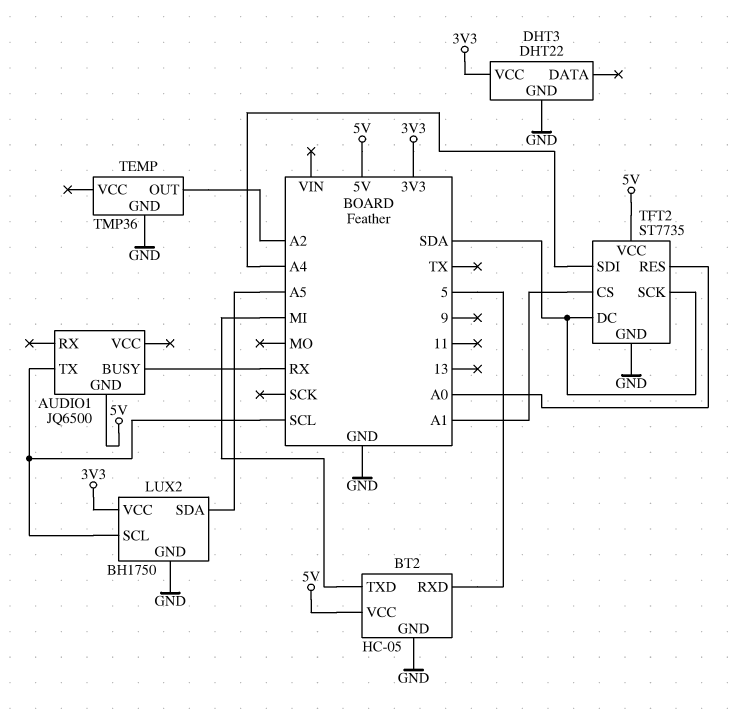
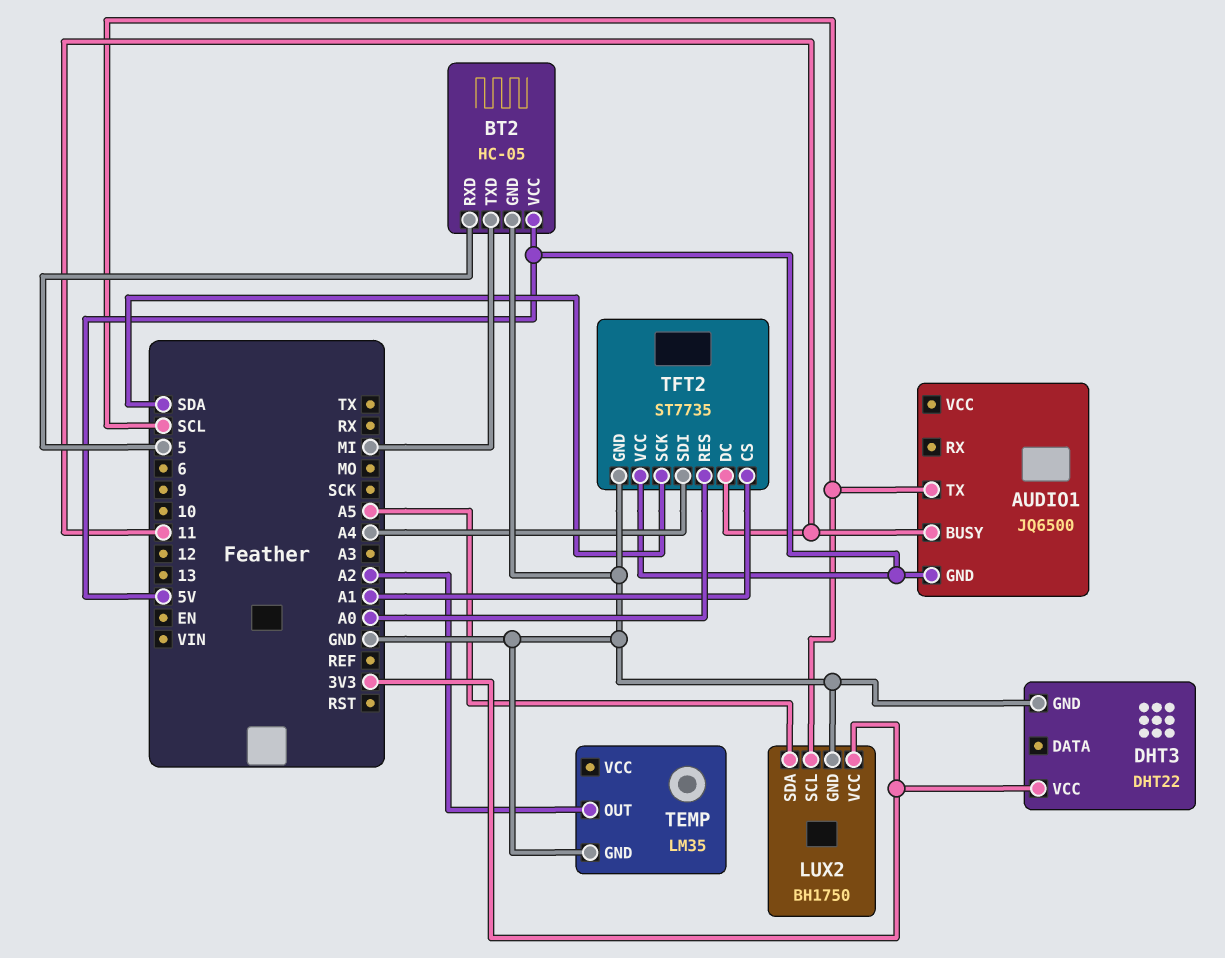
AUDIO1 pin BUSY: RX -> 11
TEMP: TMP36 -> LM35
TFT2 pin DC: SDA -> 11

